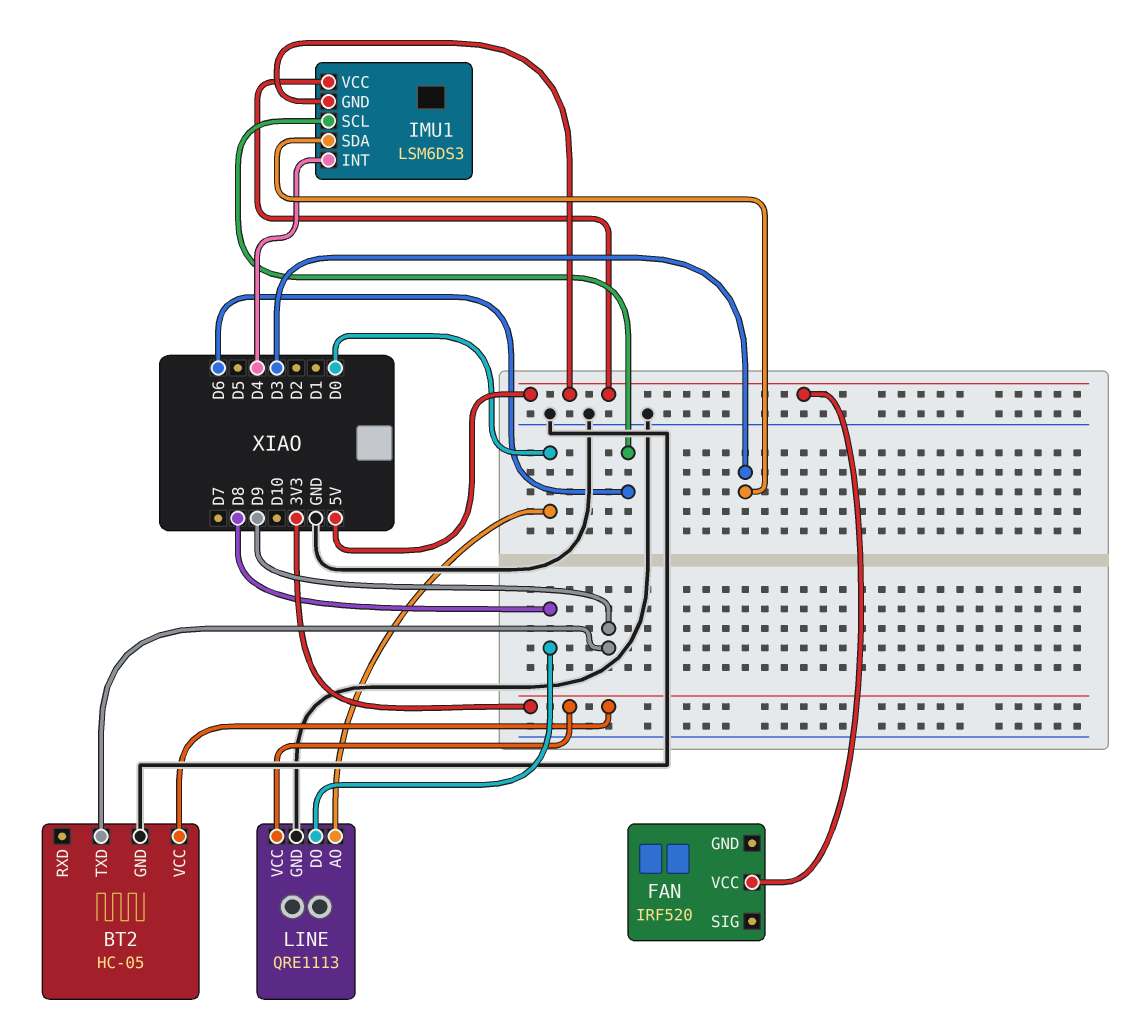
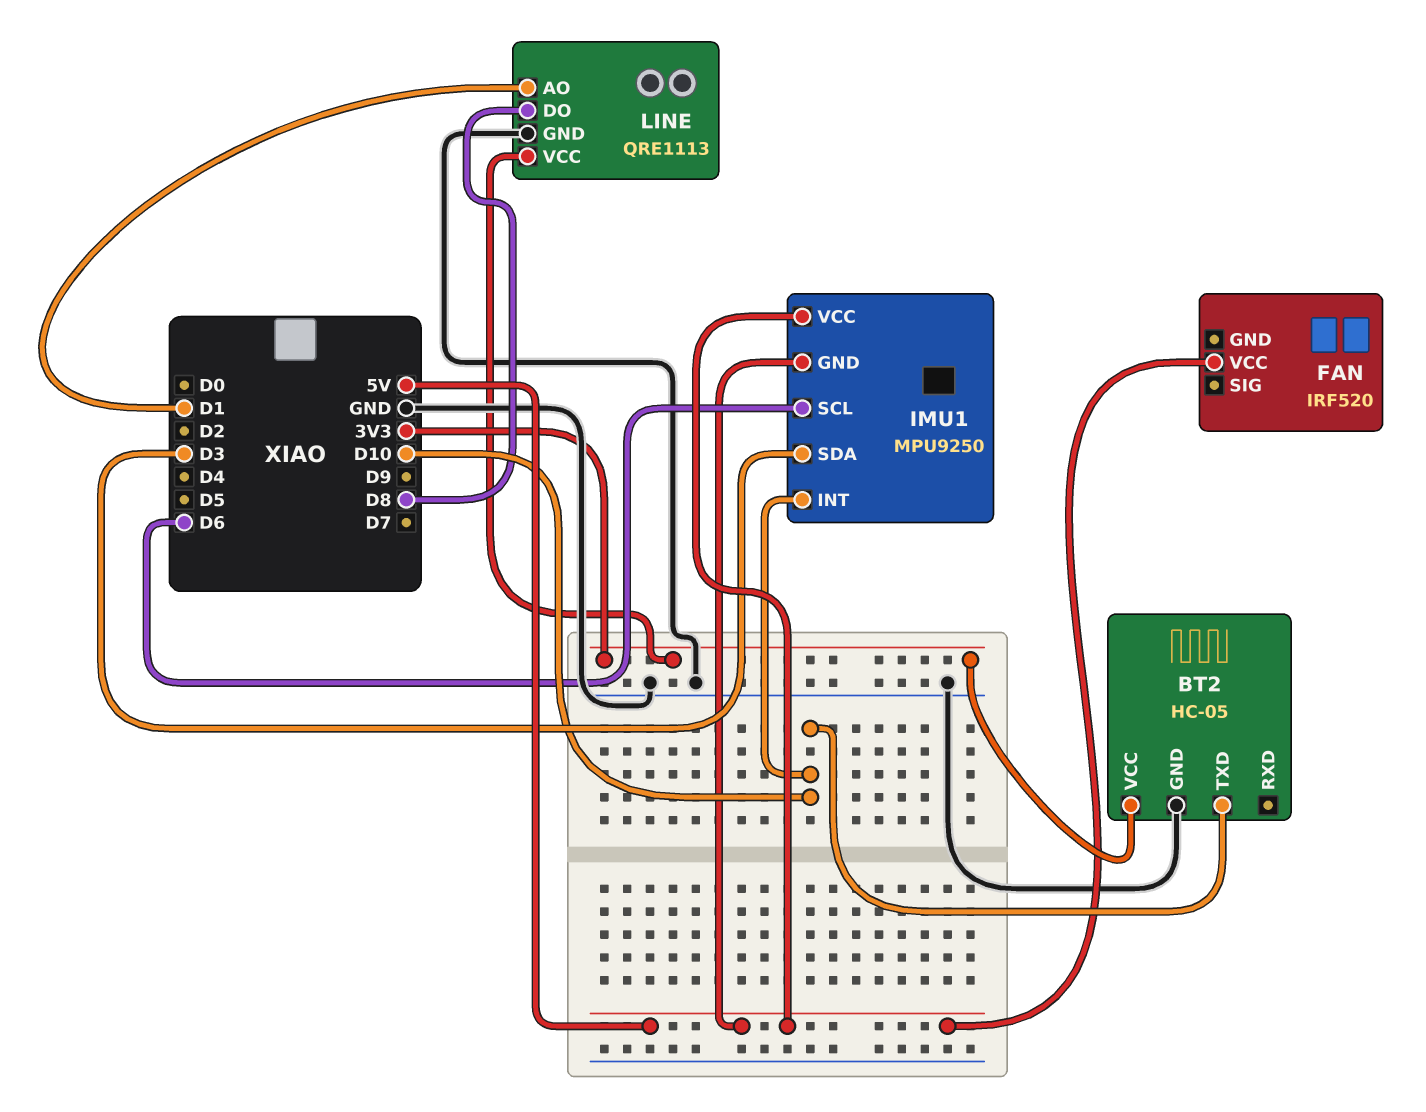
BT2 pin TXD: D9 -> D10
IMU1: LSM6DS3 -> MPU9250
IMU1 pin INT: D4 -> D10
LINE pin AO: D0 -> D1

